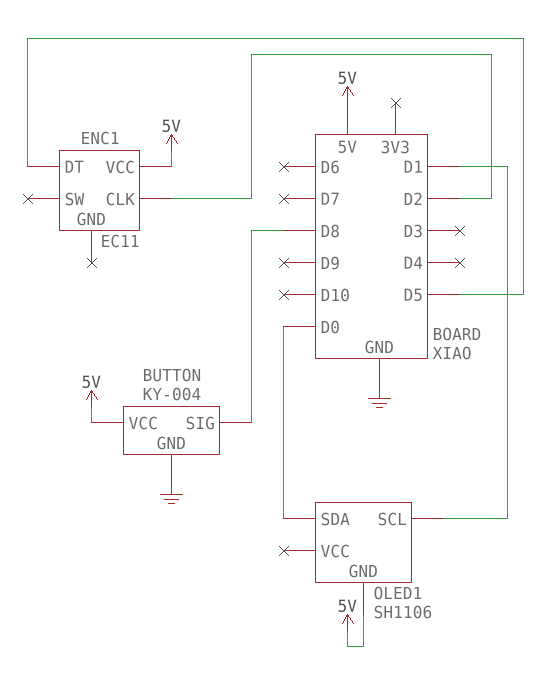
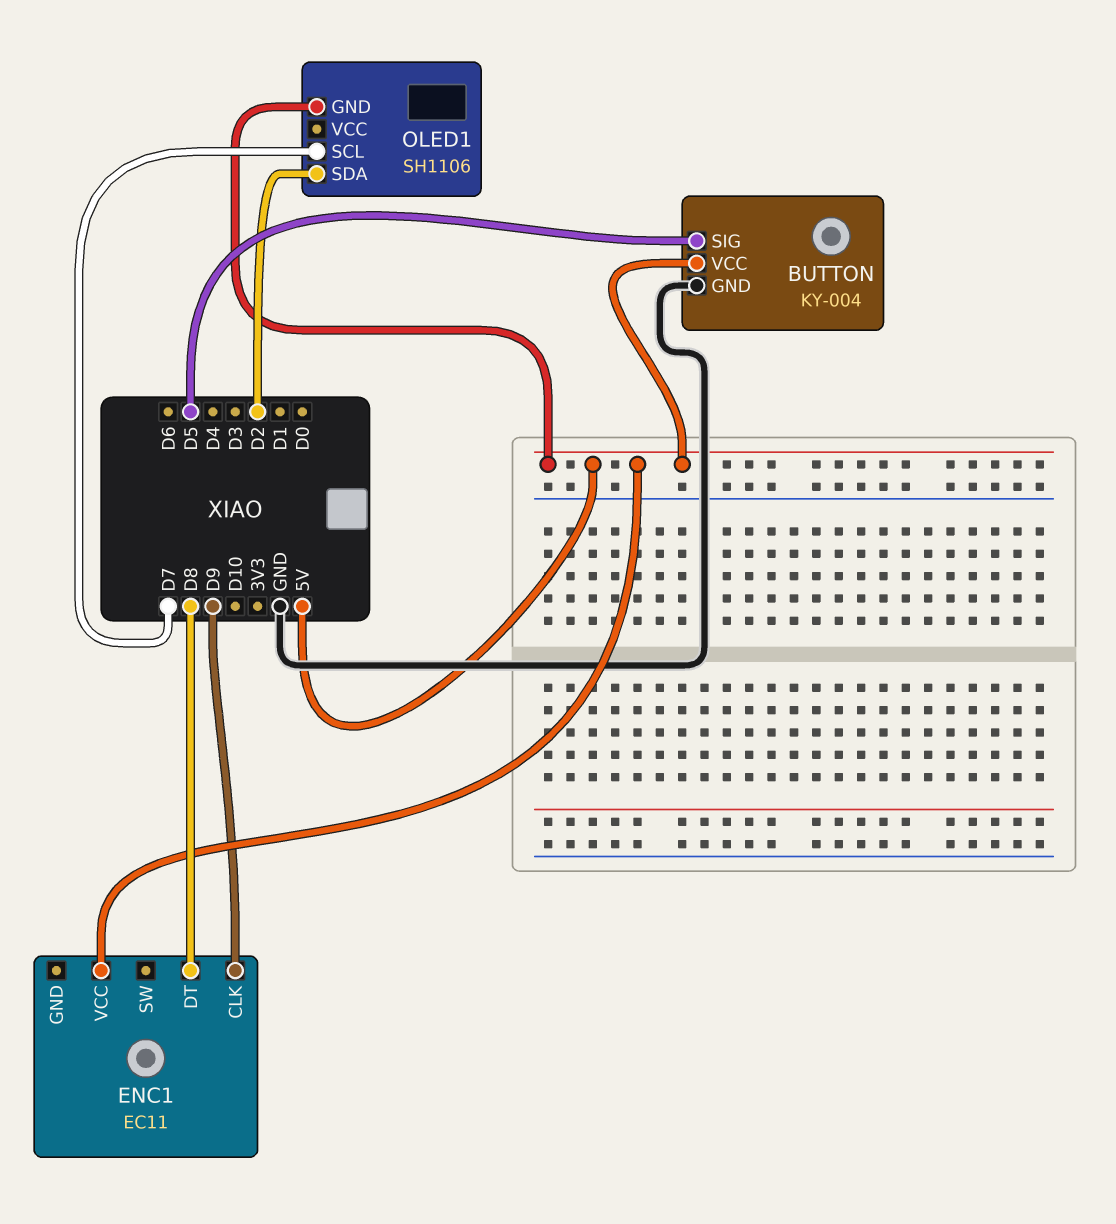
BUTTON pin SIG: D8 -> D5
ENC1 pin CLK: D2 -> D9
ENC1 pin DT: D5 -> D8
OLED1 pin SCL: D1 -> D7
OLED1 pin SDA: D0 -> D2

